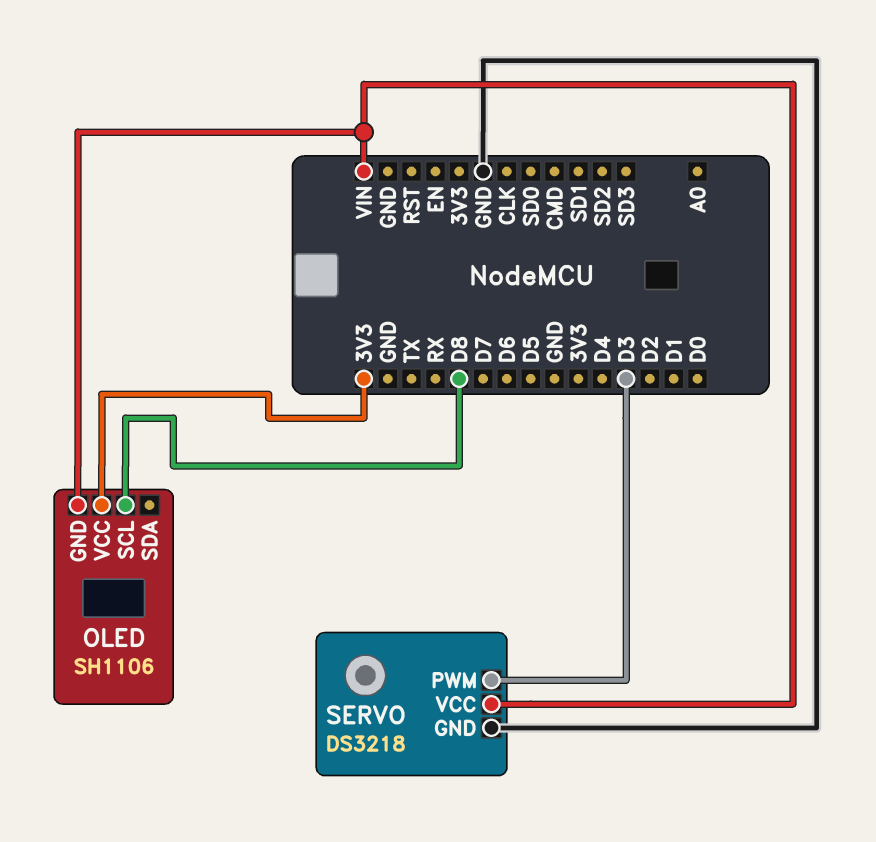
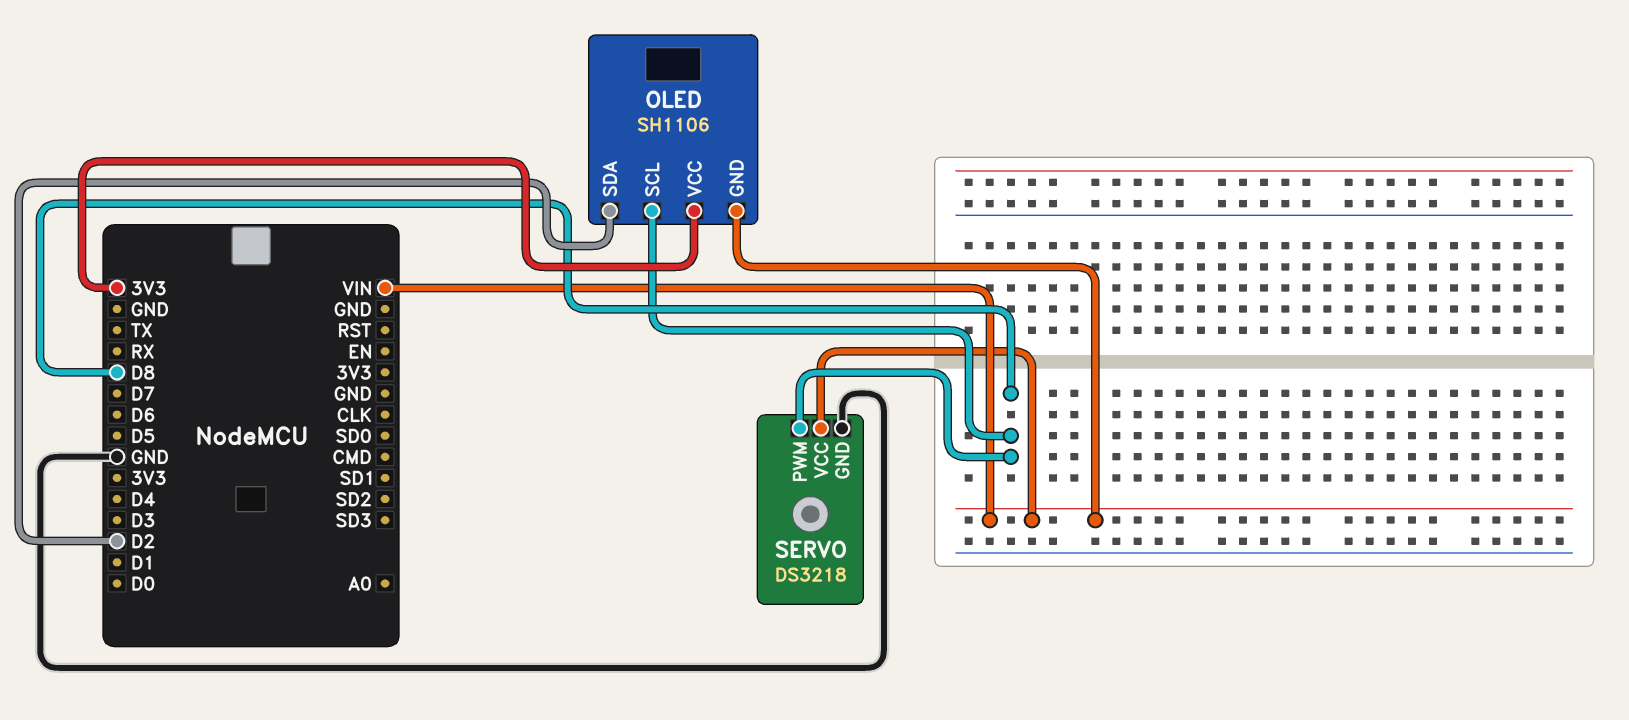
OLED pin SDA: none -> D2
SERVO pin PWM: D3 -> D8

